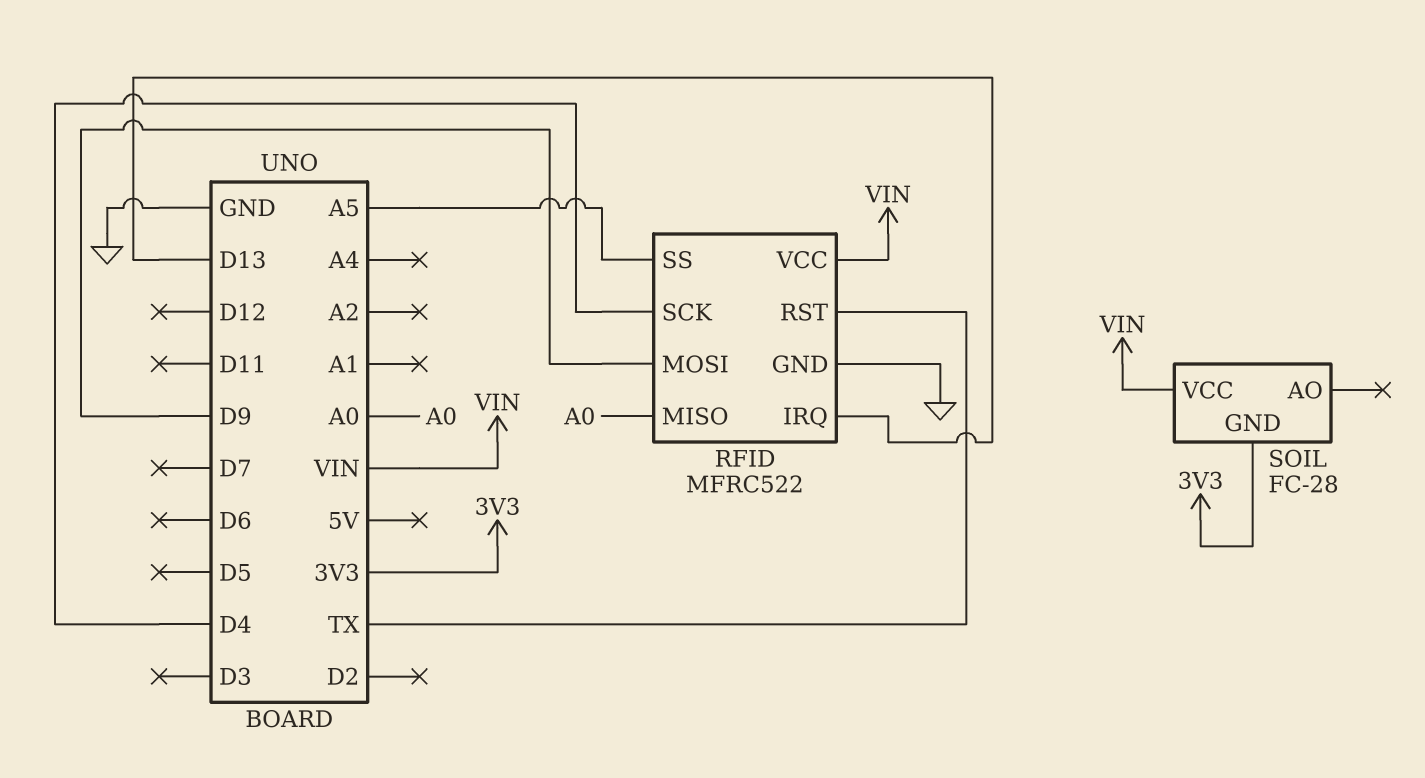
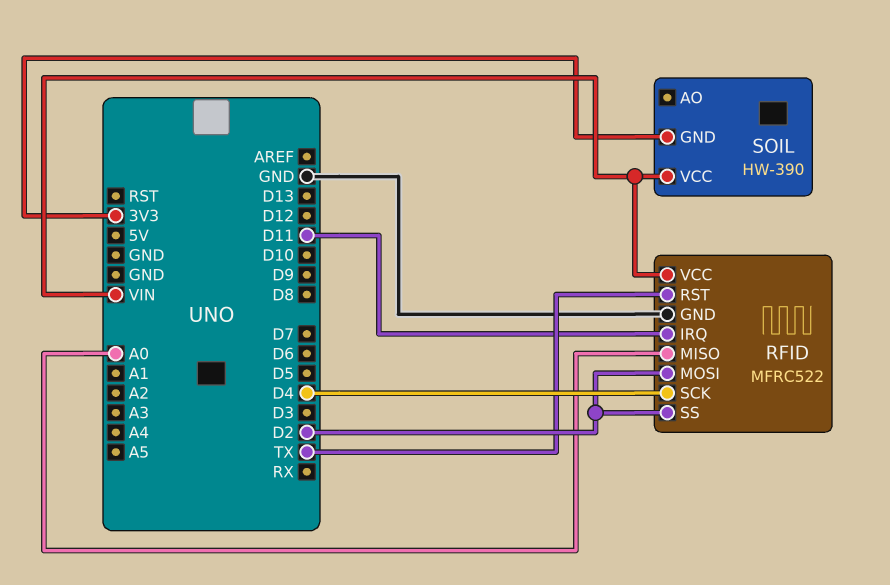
RFID pin IRQ: D13 -> D11
RFID pin MOSI: D9 -> D2
RFID pin SS: A5 -> D2
SOIL: FC-28 -> HW-390

